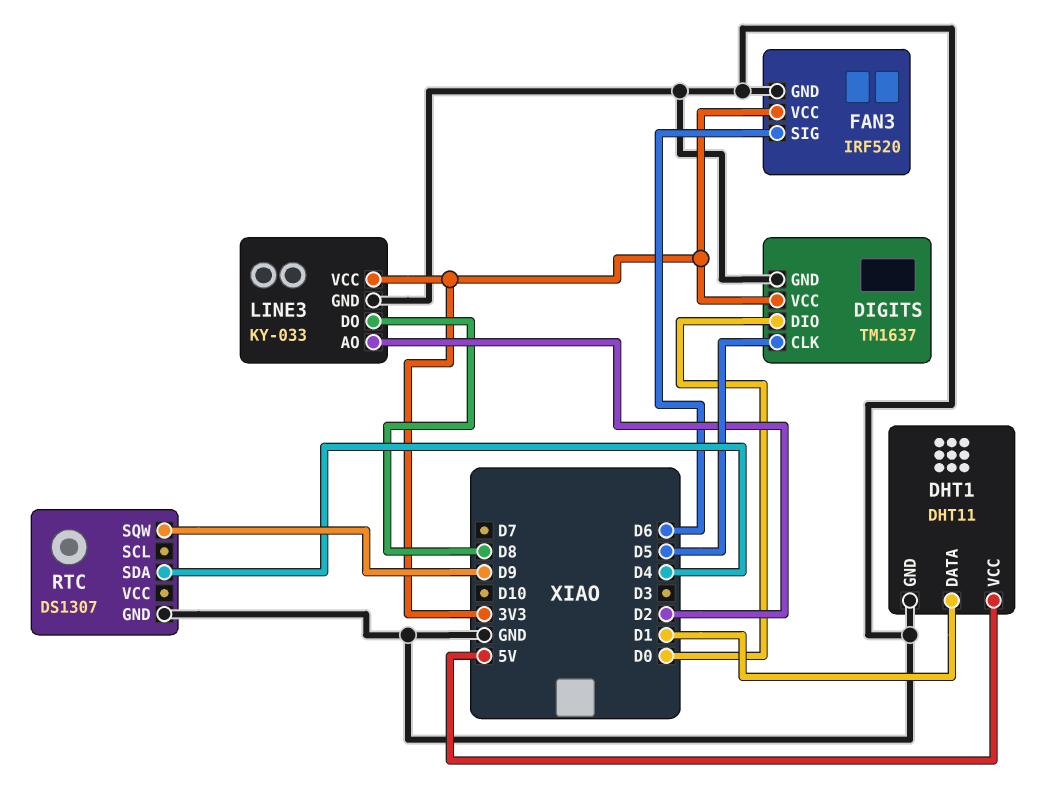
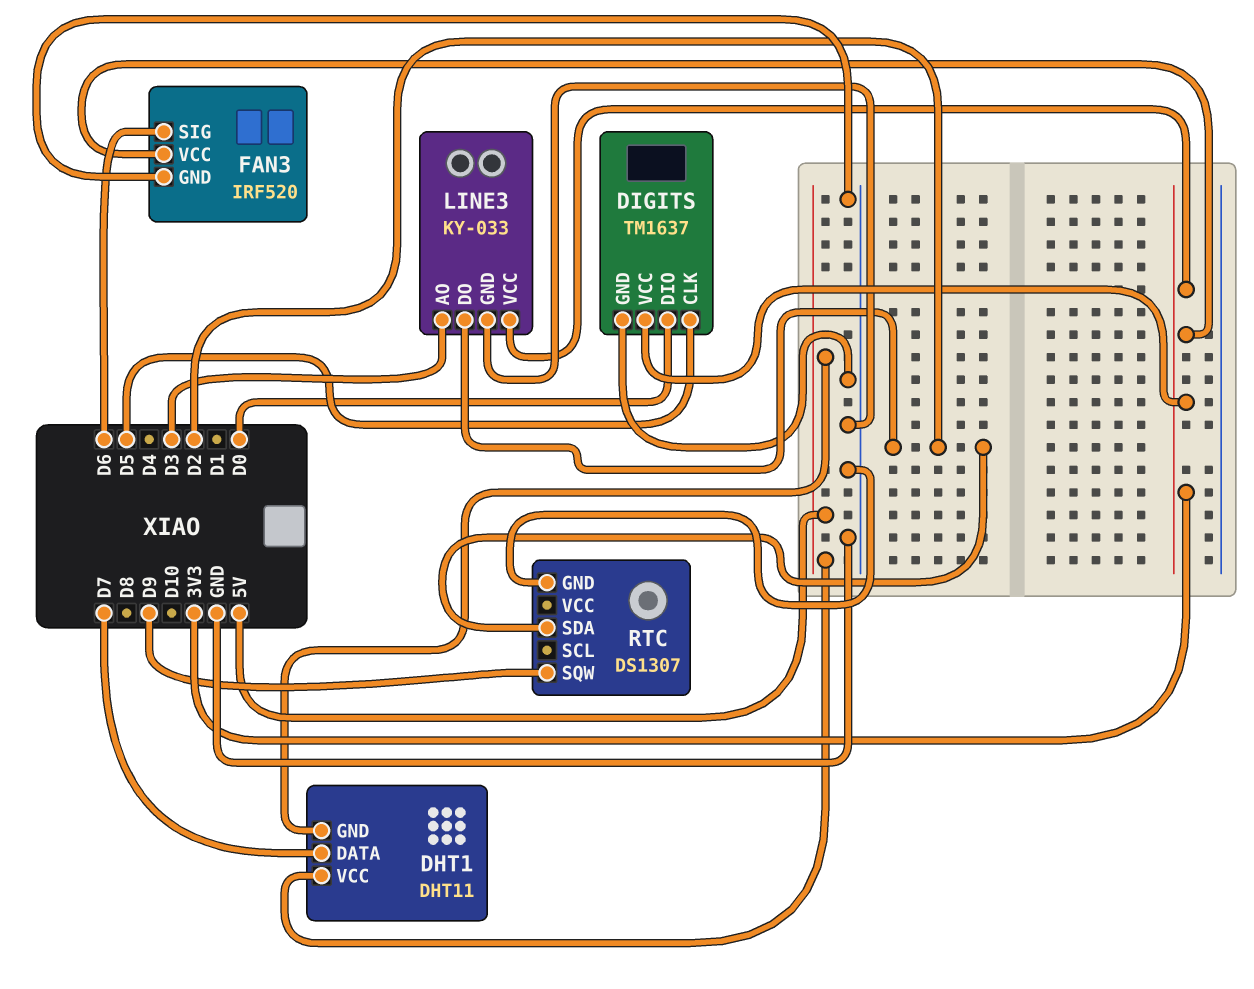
DHT1 pin DATA: D1 -> D7
DHT1 pin GND: GND -> 5V
LINE3 pin AO: D2 -> D3
LINE3 pin DO: D8 -> D2
RTC pin SDA: D4 -> D2

